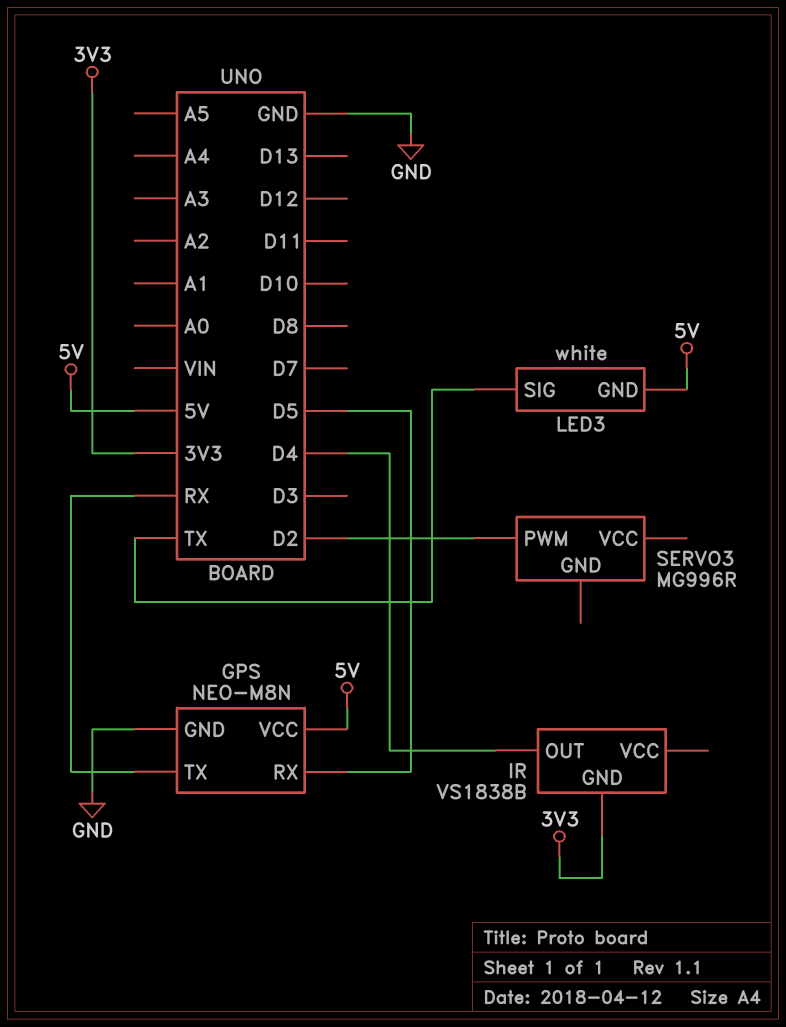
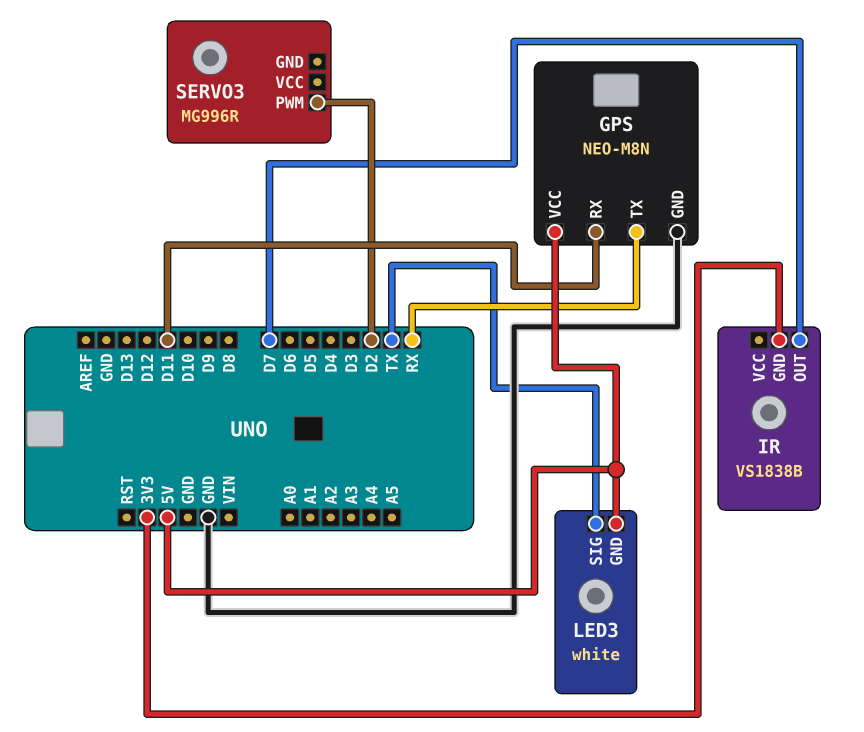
GPS pin RX: D5 -> D11
IR pin OUT: D4 -> D7

